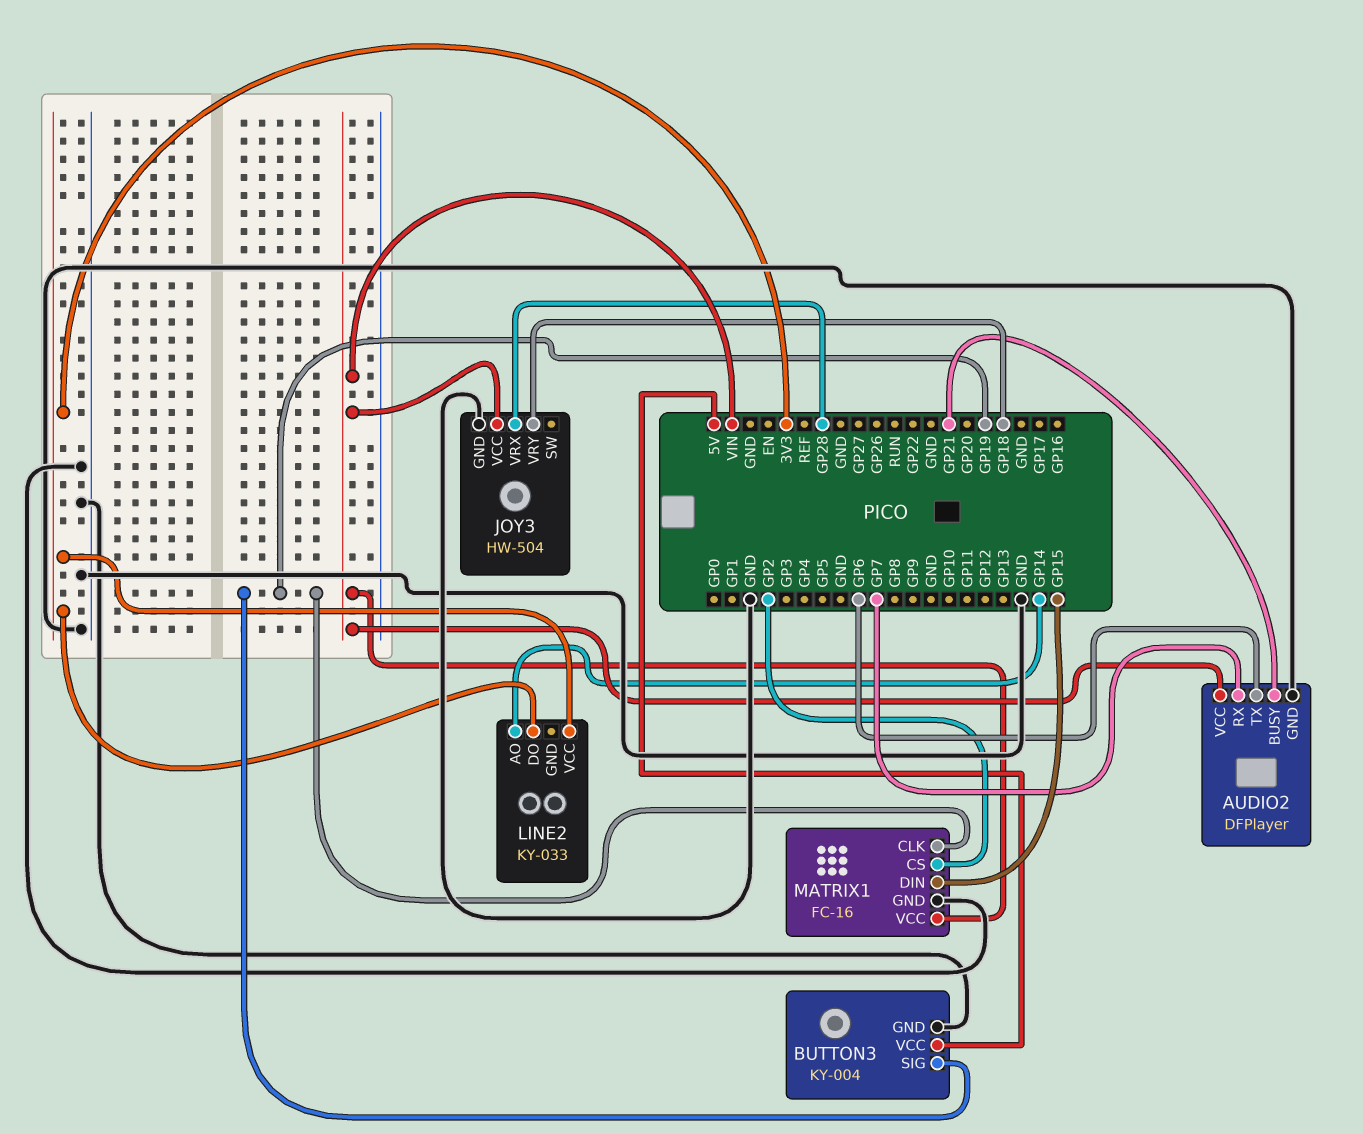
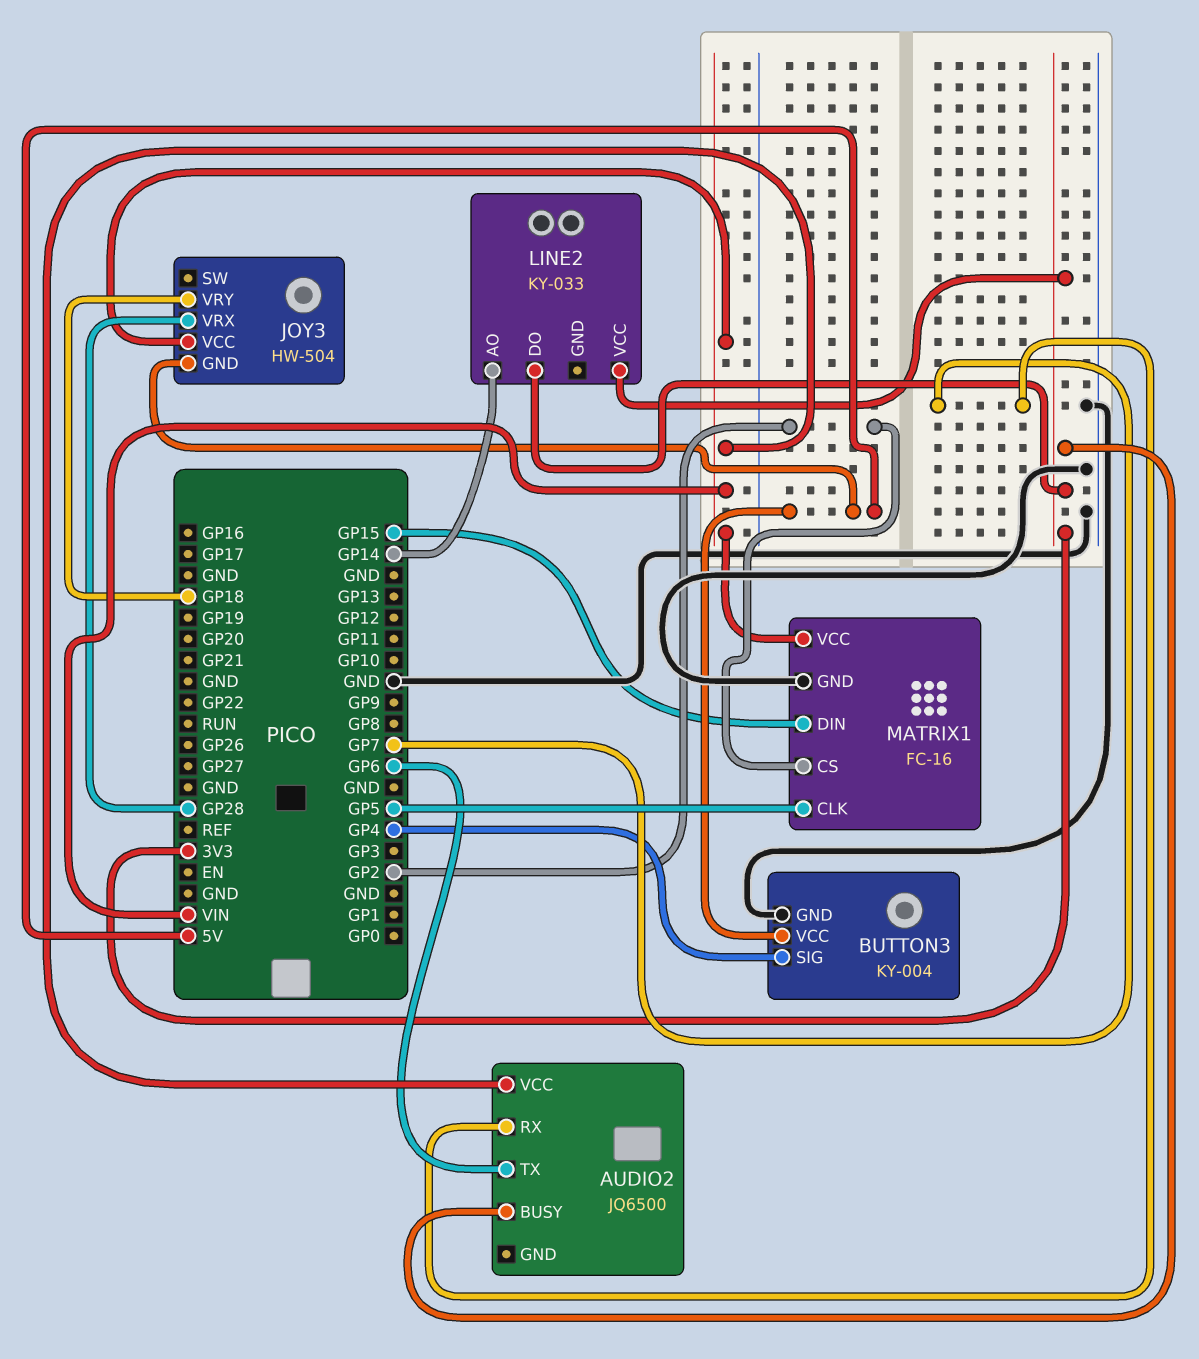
AUDIO2: DFPlayer -> JQ6500
AUDIO2 pin BUSY: GP21 -> 3V3
AUDIO2 pin GND: GND -> none
BUTTON3 pin SIG: GP19 -> GP4
JOY3 pin GND: GND -> 5V
MATRIX1 pin CLK: GP19 -> GP5

